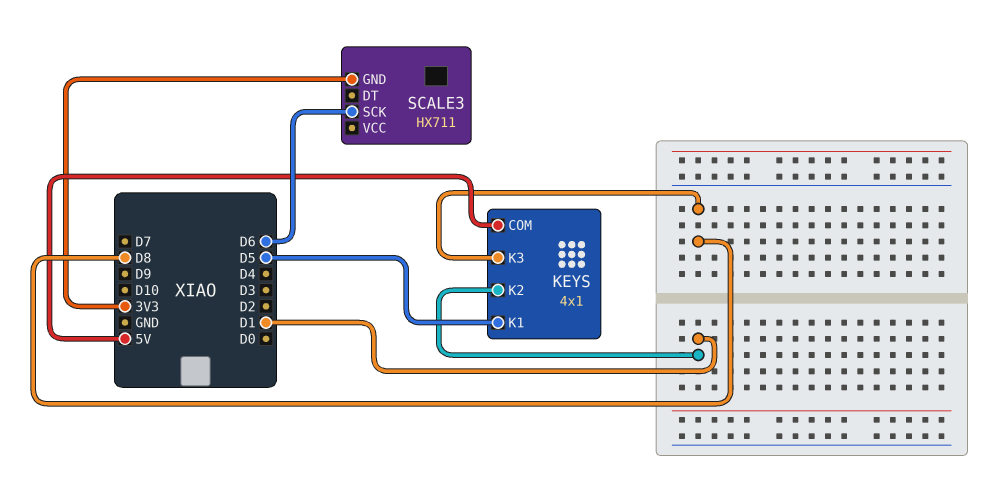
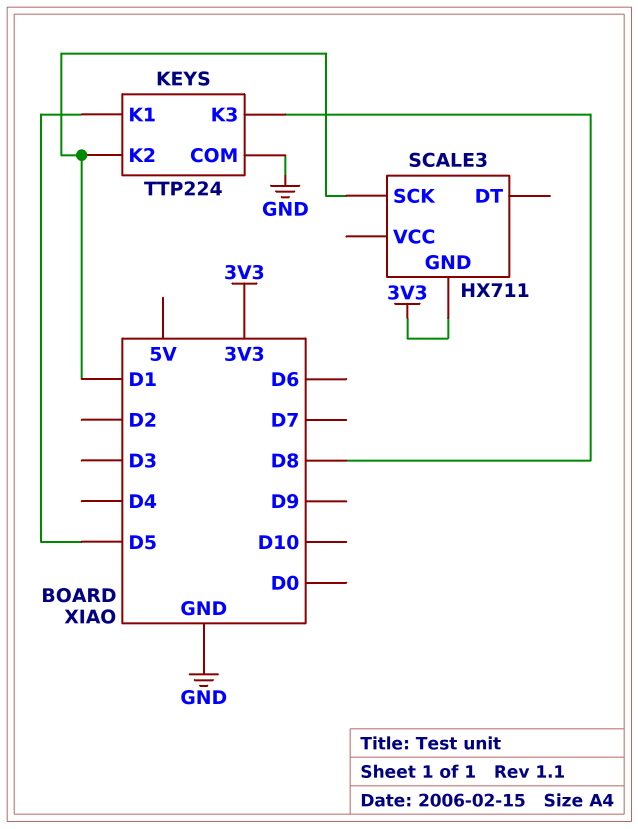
KEYS: 4x1 -> TTP224
KEYS pin COM: 5V -> GND
SCALE3 pin SCK: D6 -> D1

